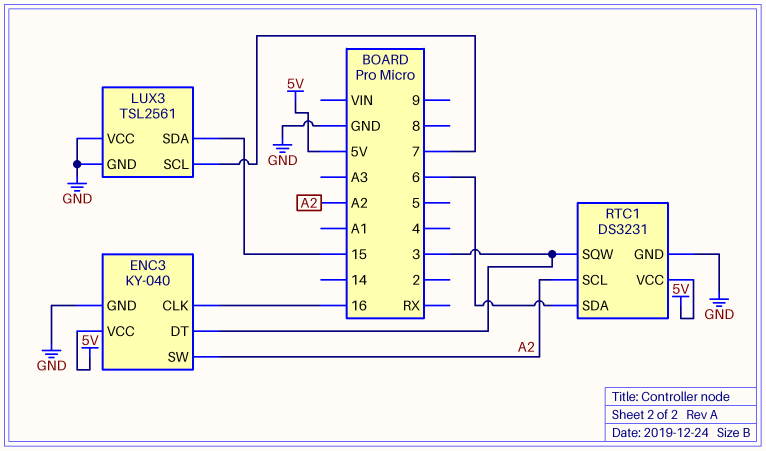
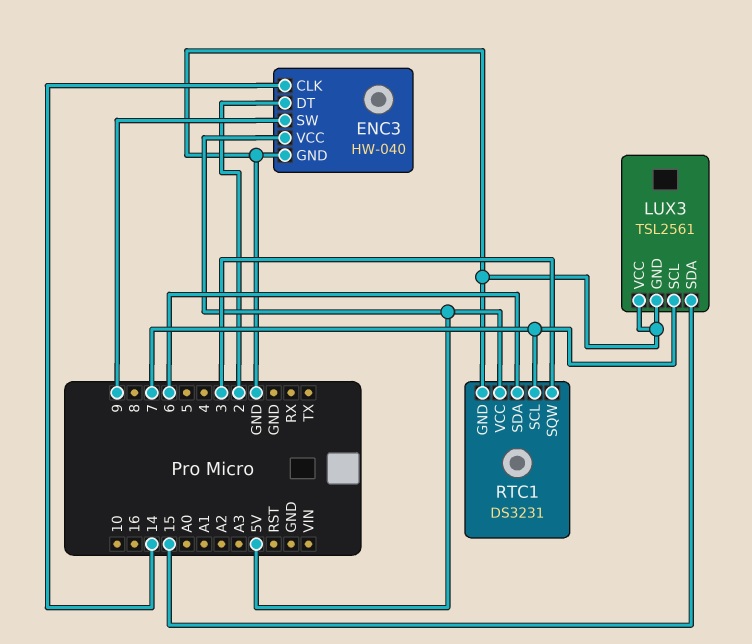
ENC3: KY-040 -> HW-040
ENC3 pin CLK: 16 -> 14
ENC3 pin DT: 3 -> 2
ENC3 pin SW: A2 -> 9
RTC1 pin SCL: A2 -> 7

